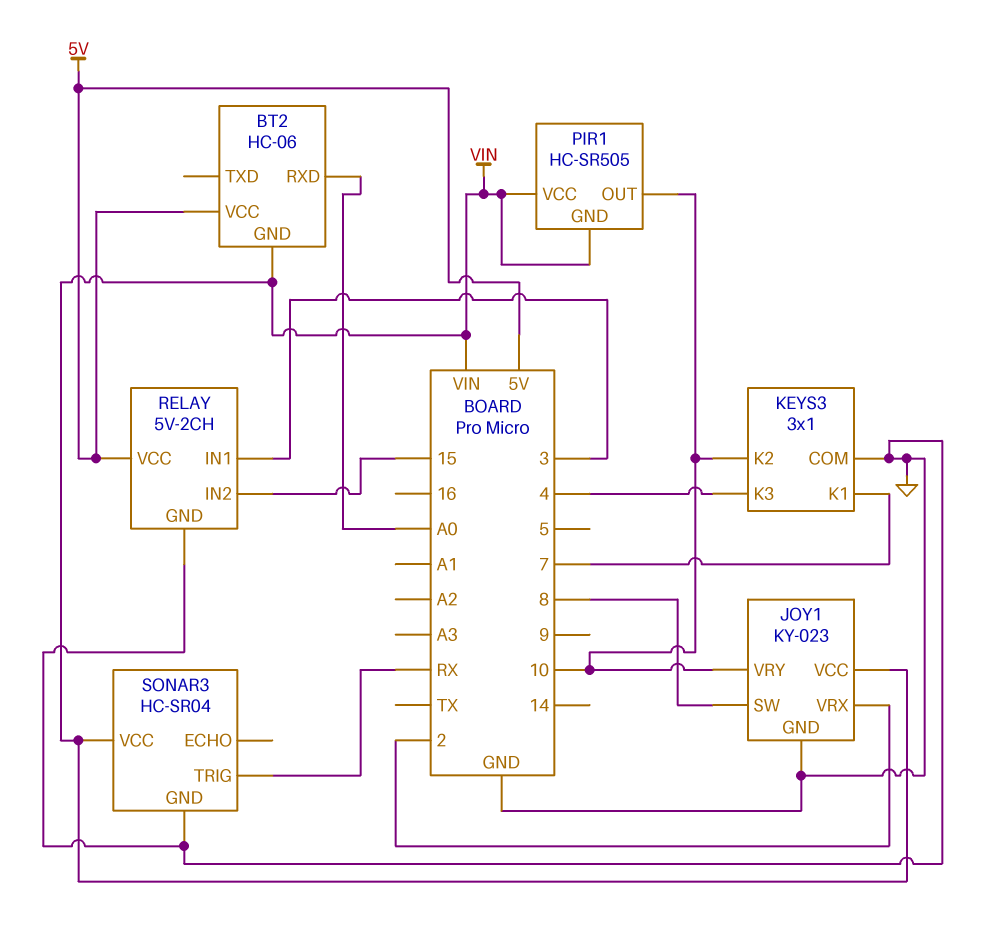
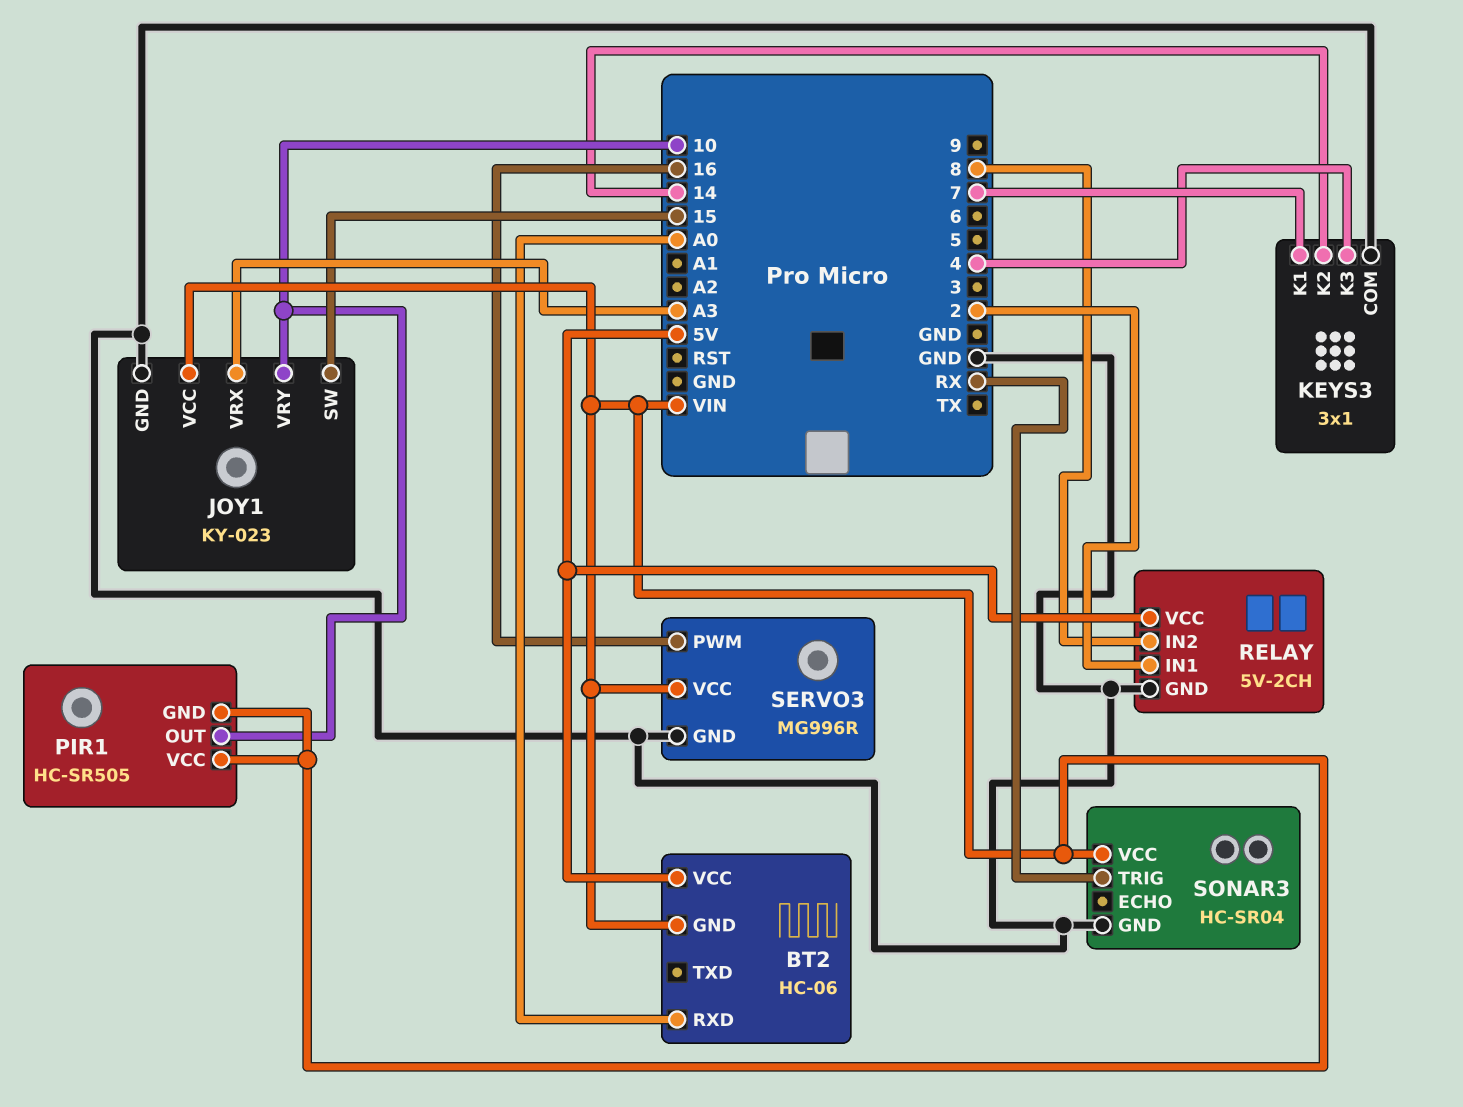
JOY1 pin SW: 8 -> 15
JOY1 pin VRX: 2 -> A3
KEYS3 pin K2: 10 -> 14
RELAY pin IN1: 3 -> 2
RELAY pin IN2: 15 -> 8
SERVO3: none -> MG996R
SERVO3 pin GND: none -> GND
SERVO3 pin PWM: none -> 16
SERVO3 pin VCC: none -> VIN

